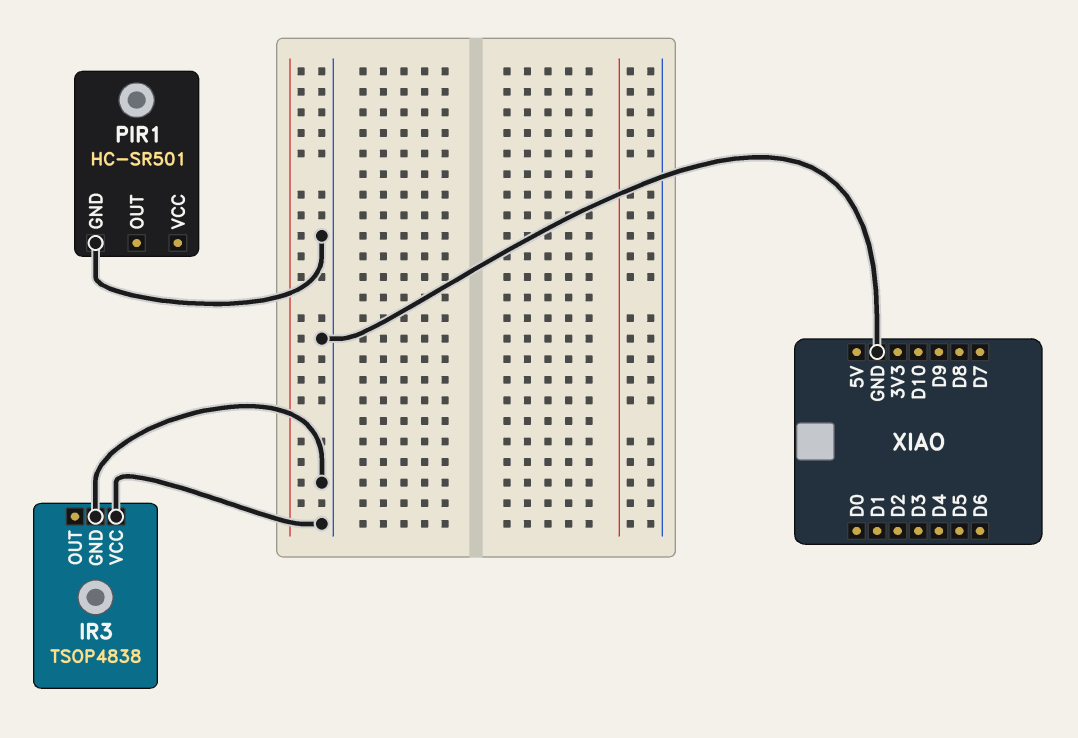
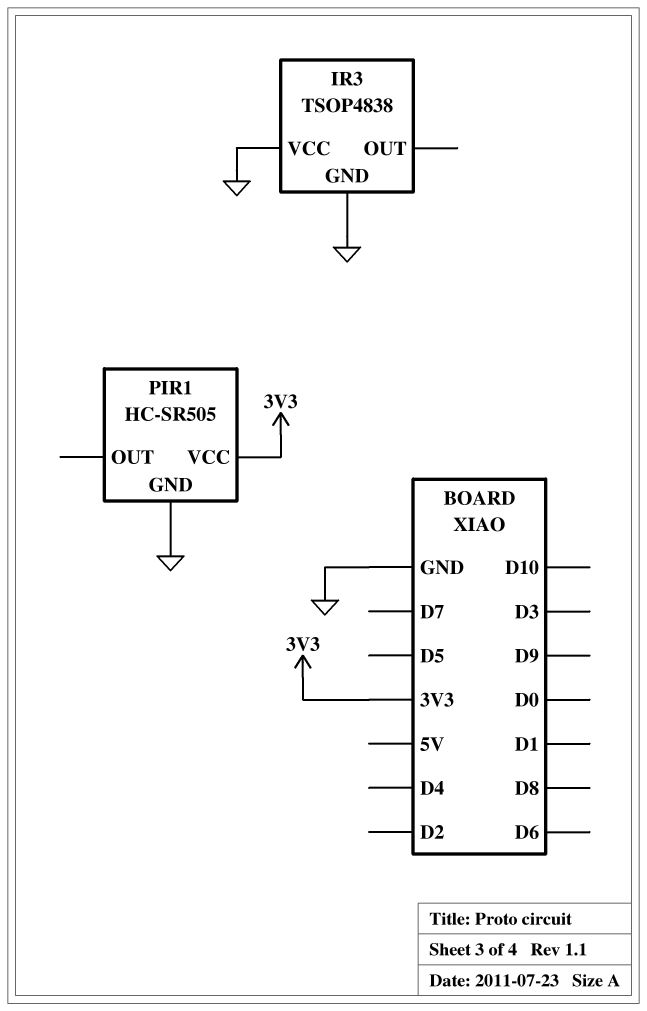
PIR1: HC-SR501 -> HC-SR505
PIR1 pin VCC: none -> 3V3

